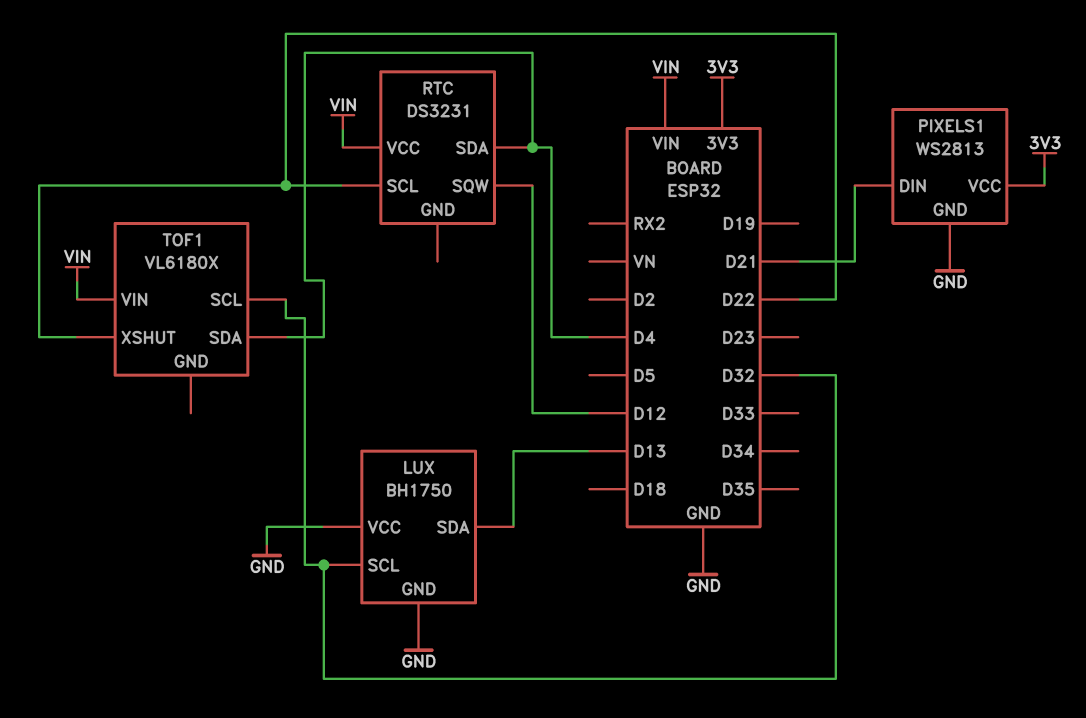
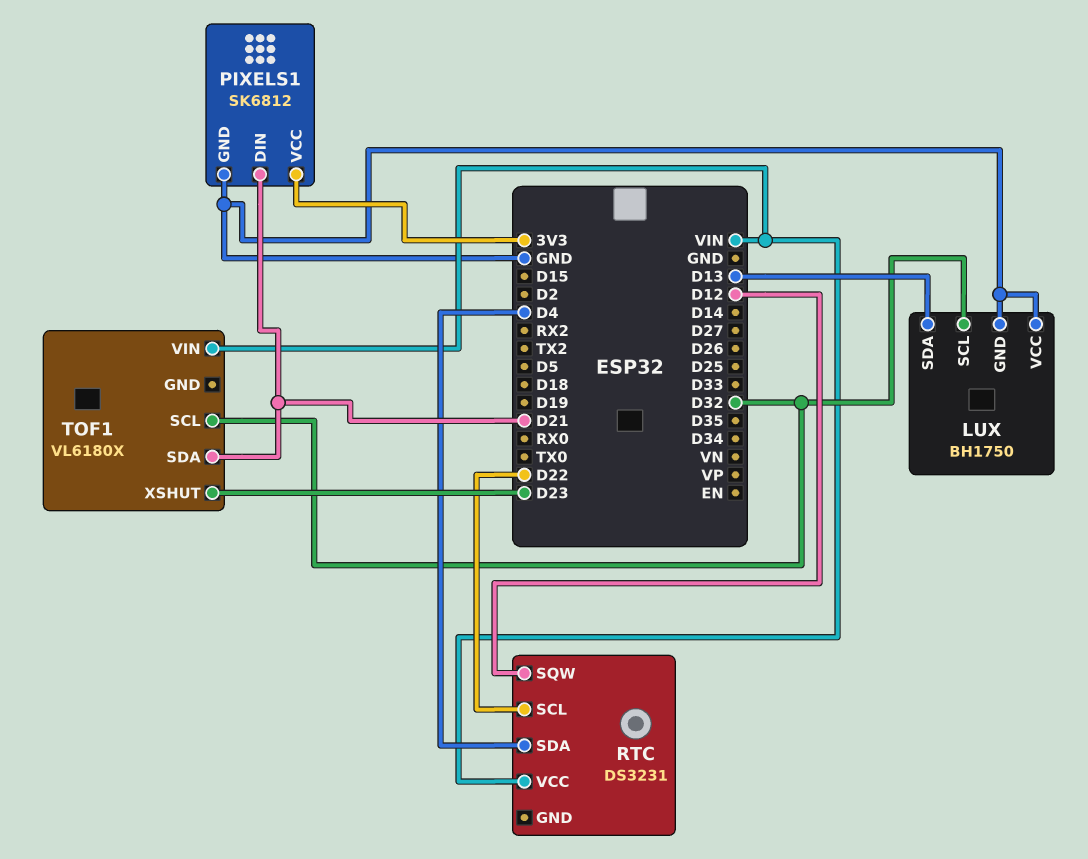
PIXELS1: WS2813 -> SK6812
TOF1 pin SDA: D4 -> D21
TOF1 pin XSHUT: D22 -> D23

